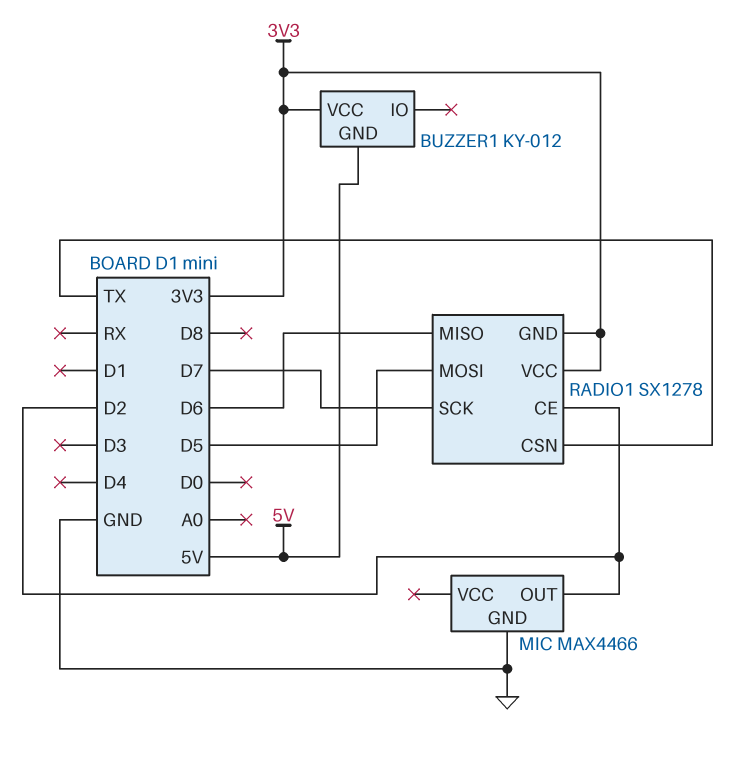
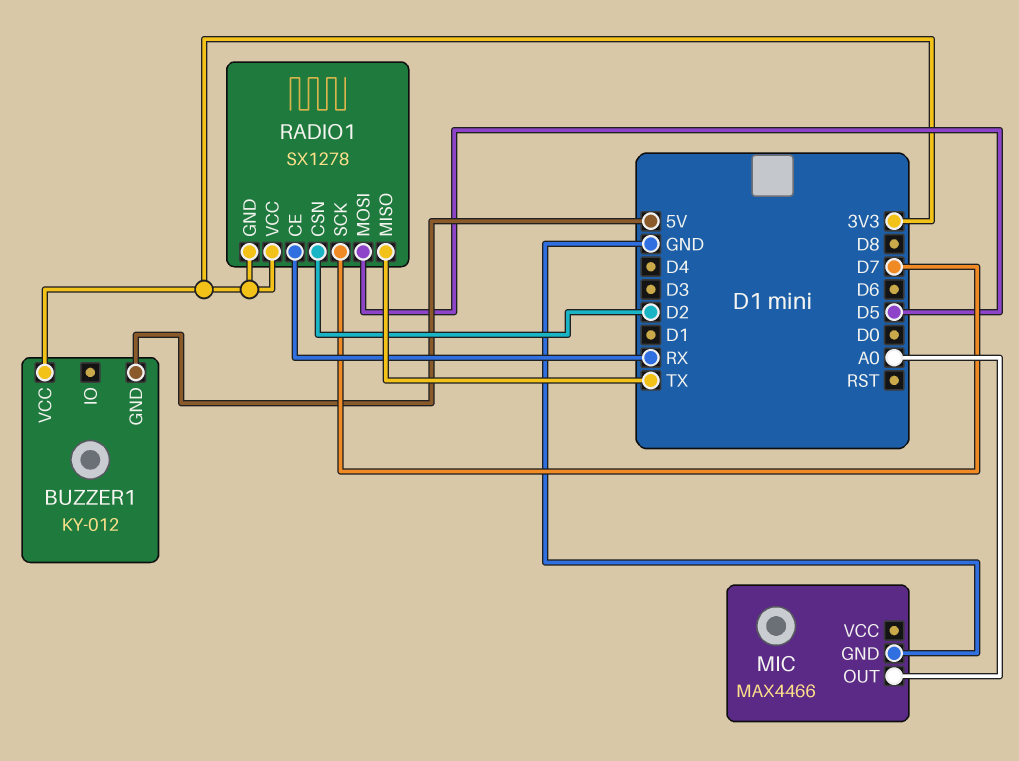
MIC pin OUT: D2 -> A0
RADIO1 pin CE: D2 -> RX
RADIO1 pin CSN: TX -> D2
RADIO1 pin MISO: D6 -> TX

